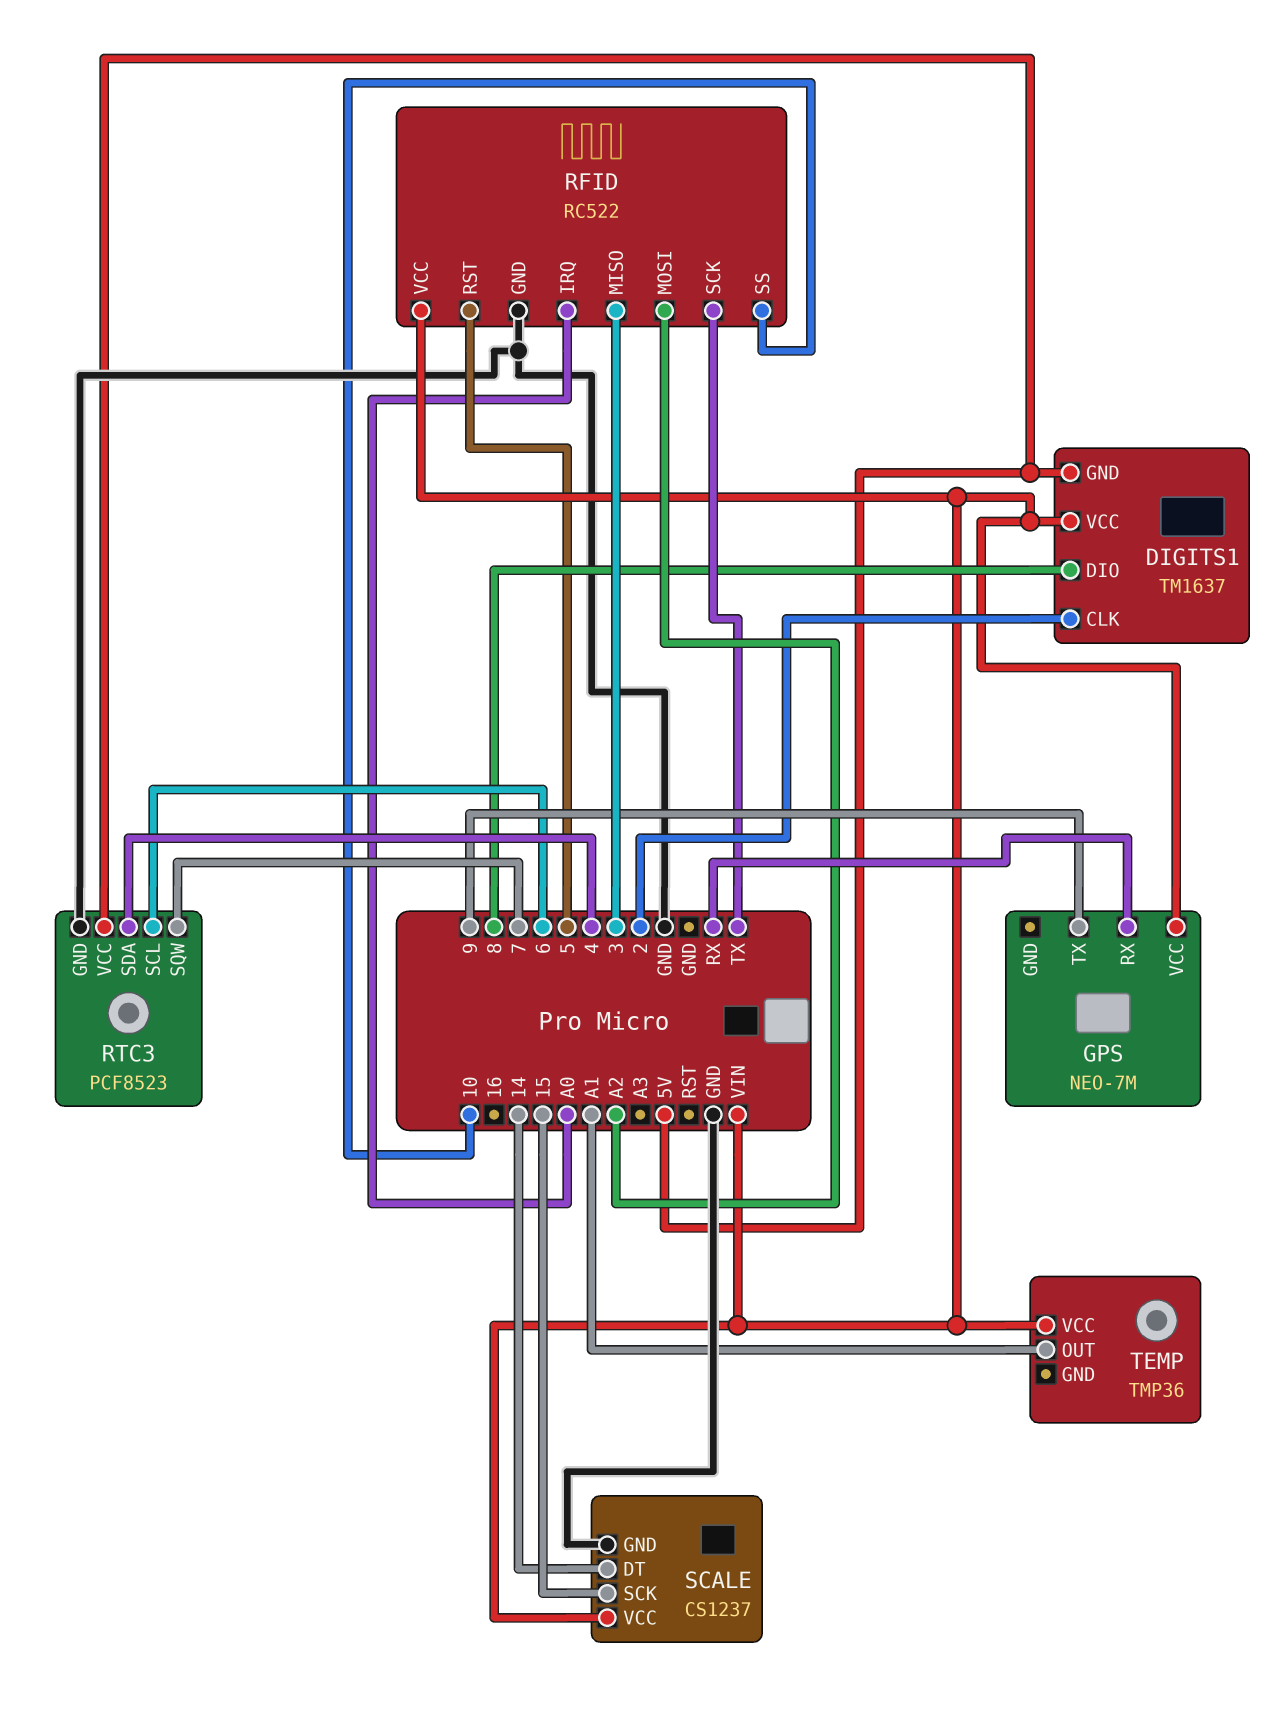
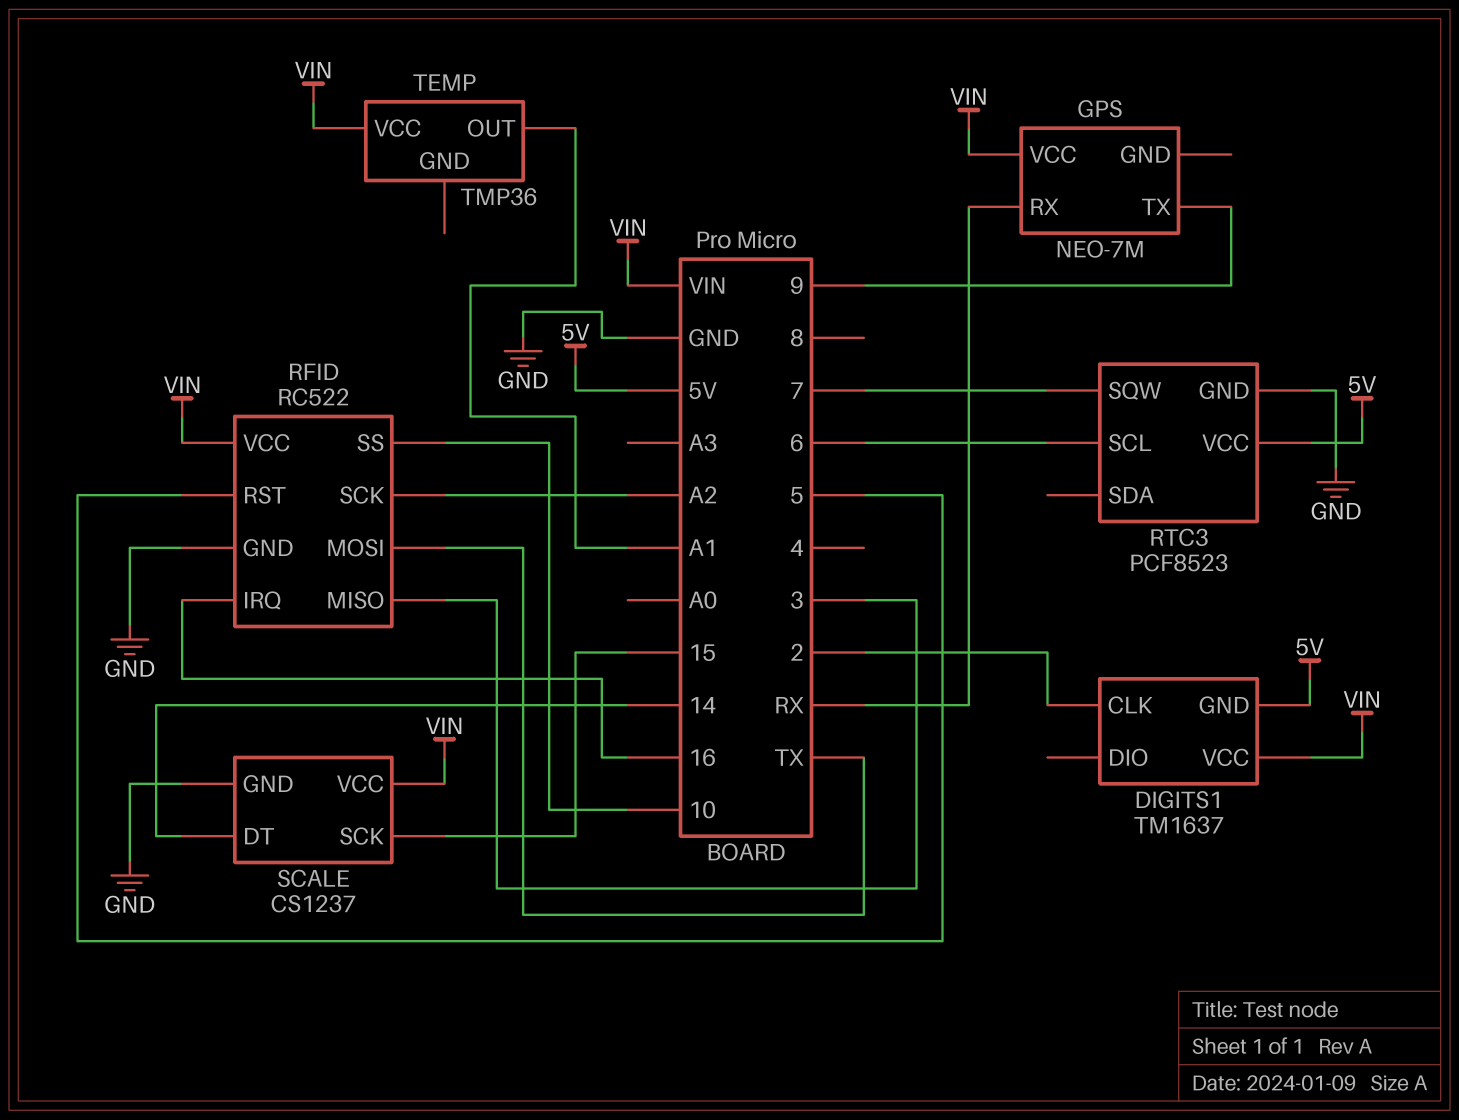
DIGITS1 pin DIO: 8 -> none
RFID pin IRQ: A0 -> 16
RFID pin MOSI: A2 -> TX
RFID pin SCK: TX -> A2
RTC3 pin SDA: 4 -> none

